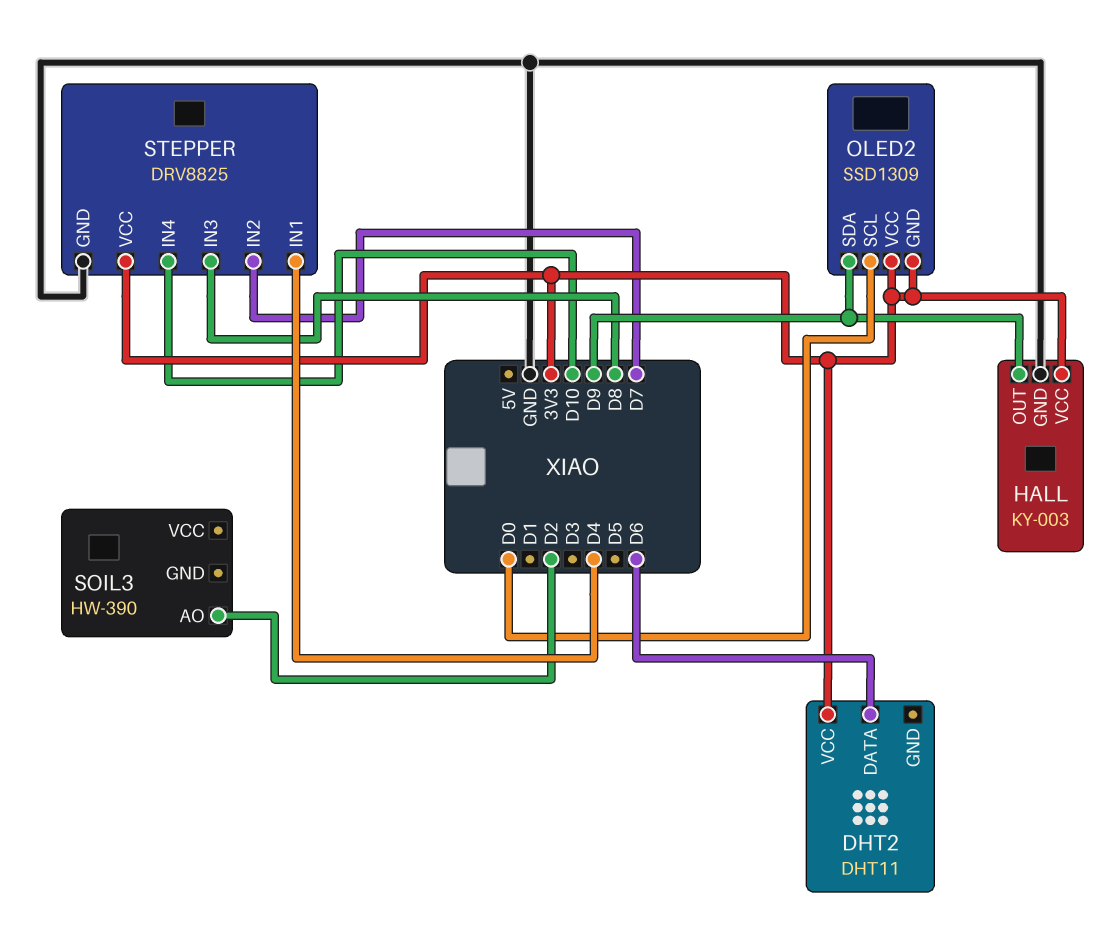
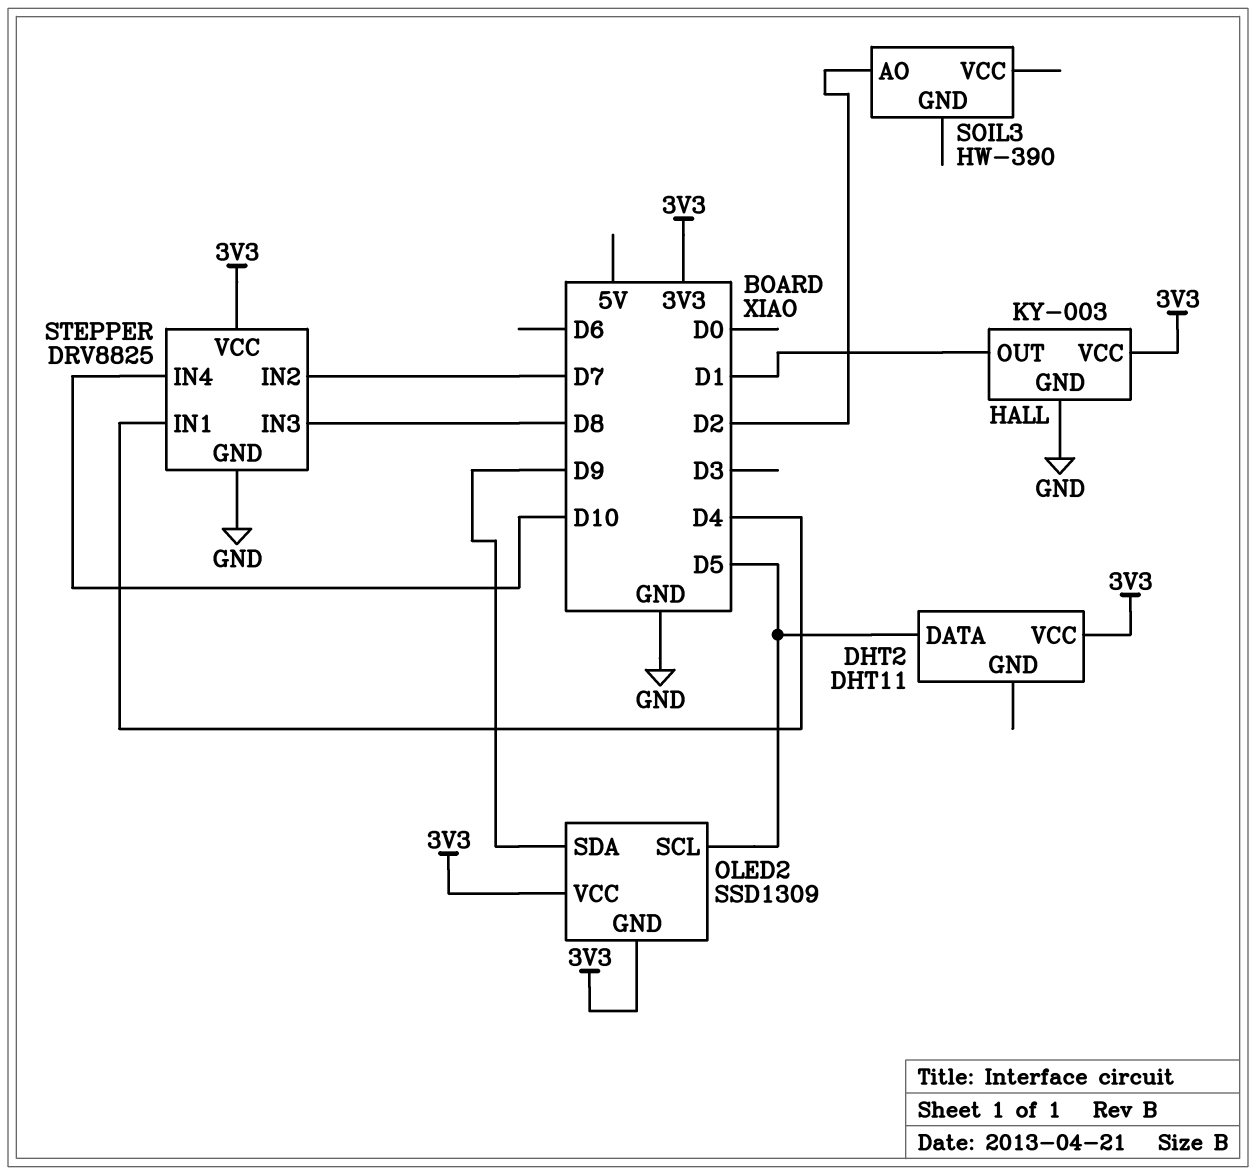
DHT2 pin DATA: D6 -> D5
HALL pin OUT: D9 -> D1
OLED2 pin SCL: D0 -> D5

